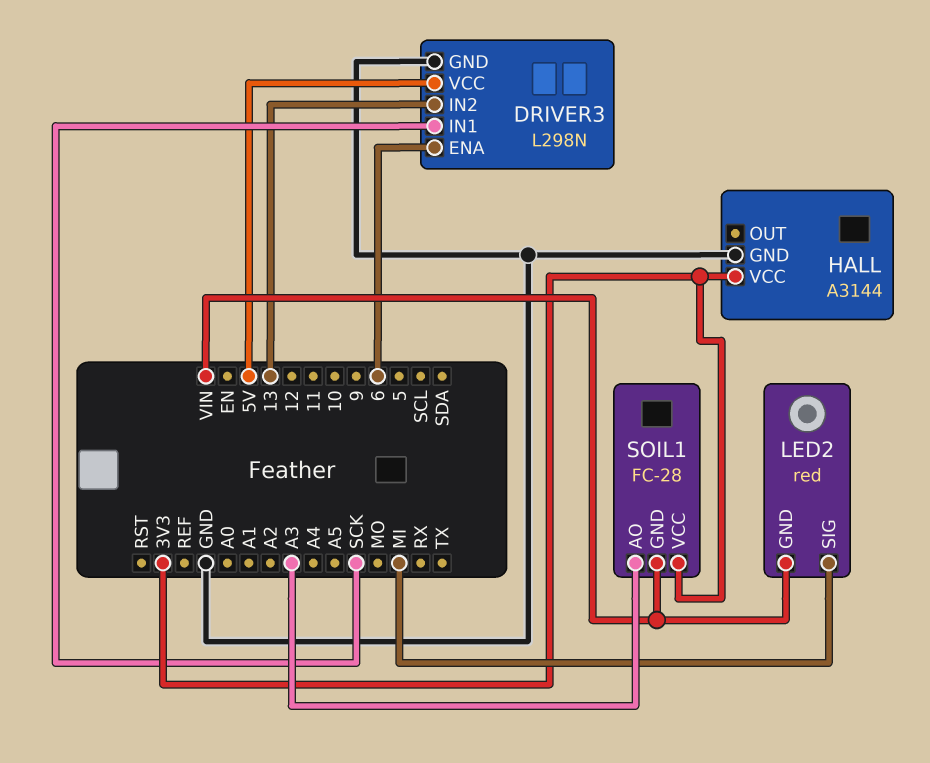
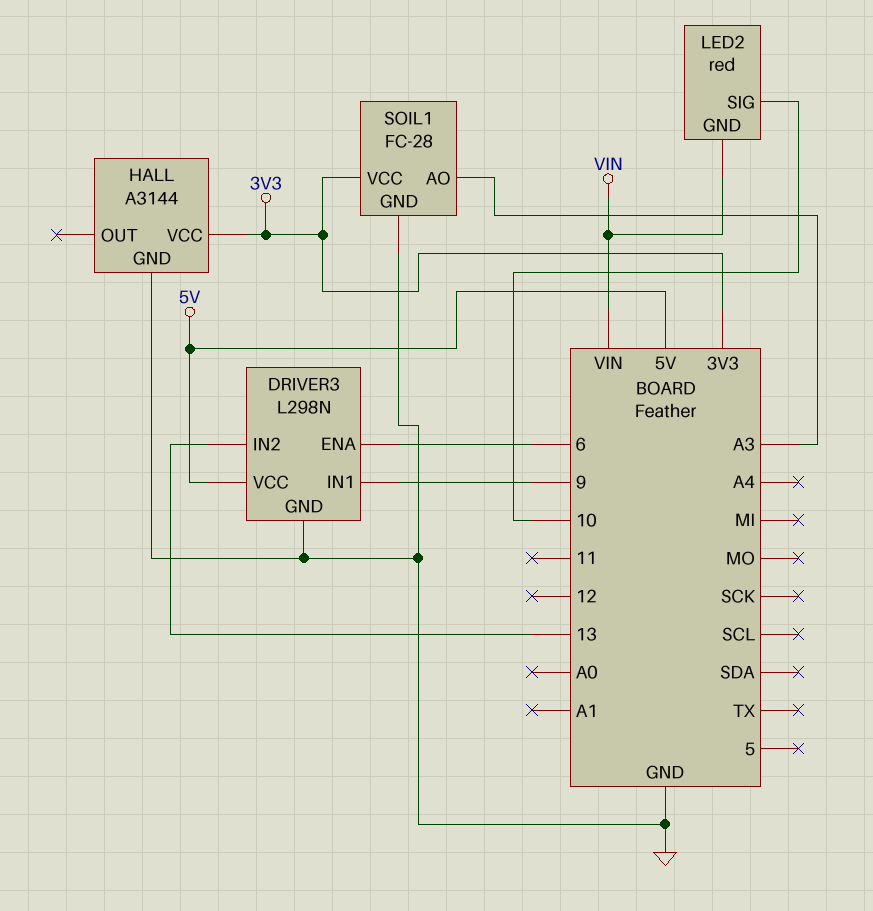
DRIVER3 pin IN1: SCK -> 9
LED2 pin SIG: MI -> 10
SOIL1 pin GND: VIN -> GND

